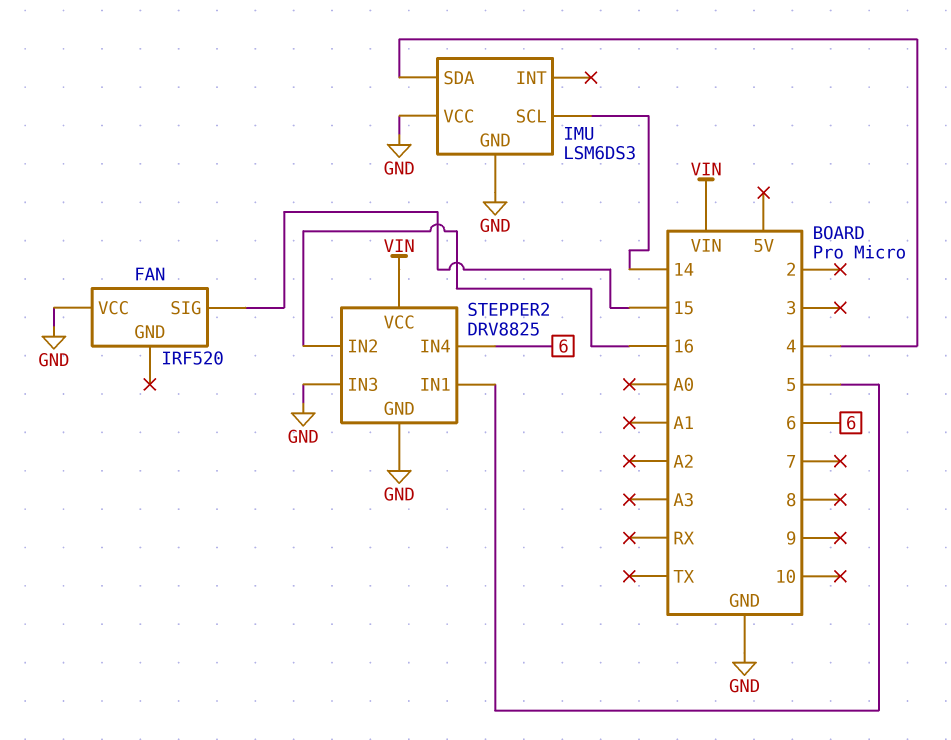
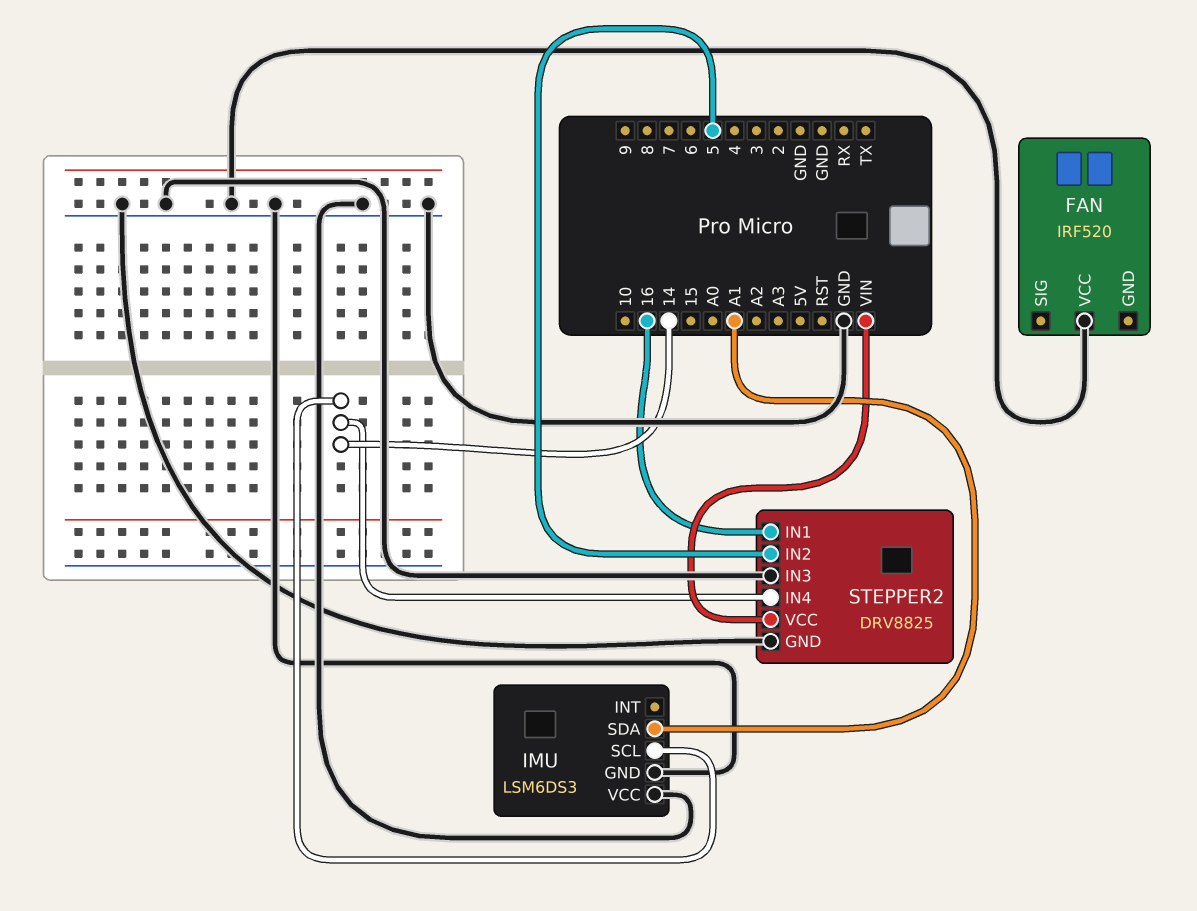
FAN pin SIG: 15 -> none
IMU pin SDA: 4 -> A1
STEPPER2 pin IN1: 5 -> 16
STEPPER2 pin IN2: 16 -> 5
STEPPER2 pin IN4: 6 -> 14

